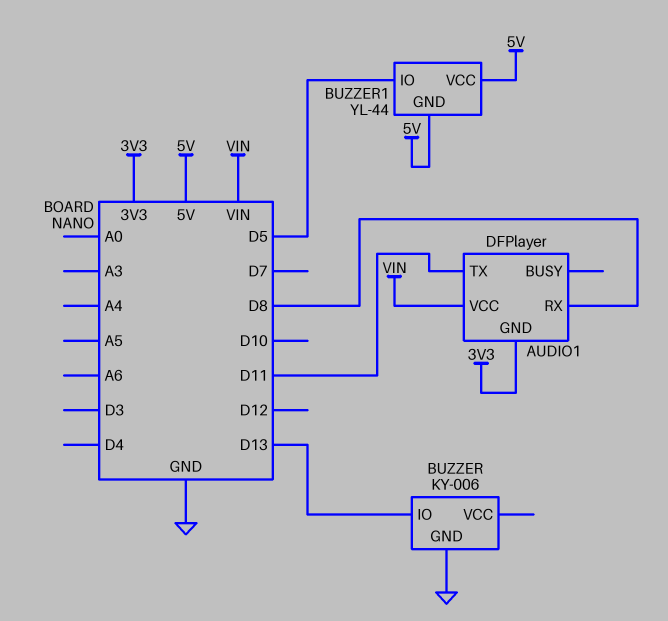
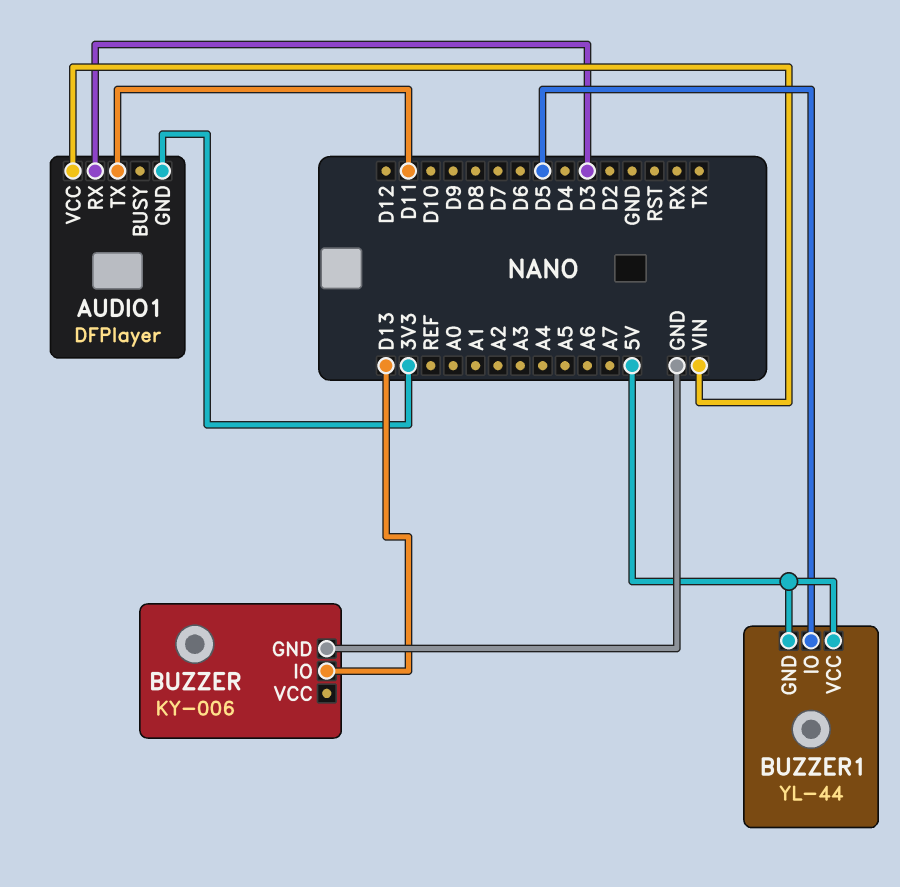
AUDIO1 pin RX: D8 -> D3

